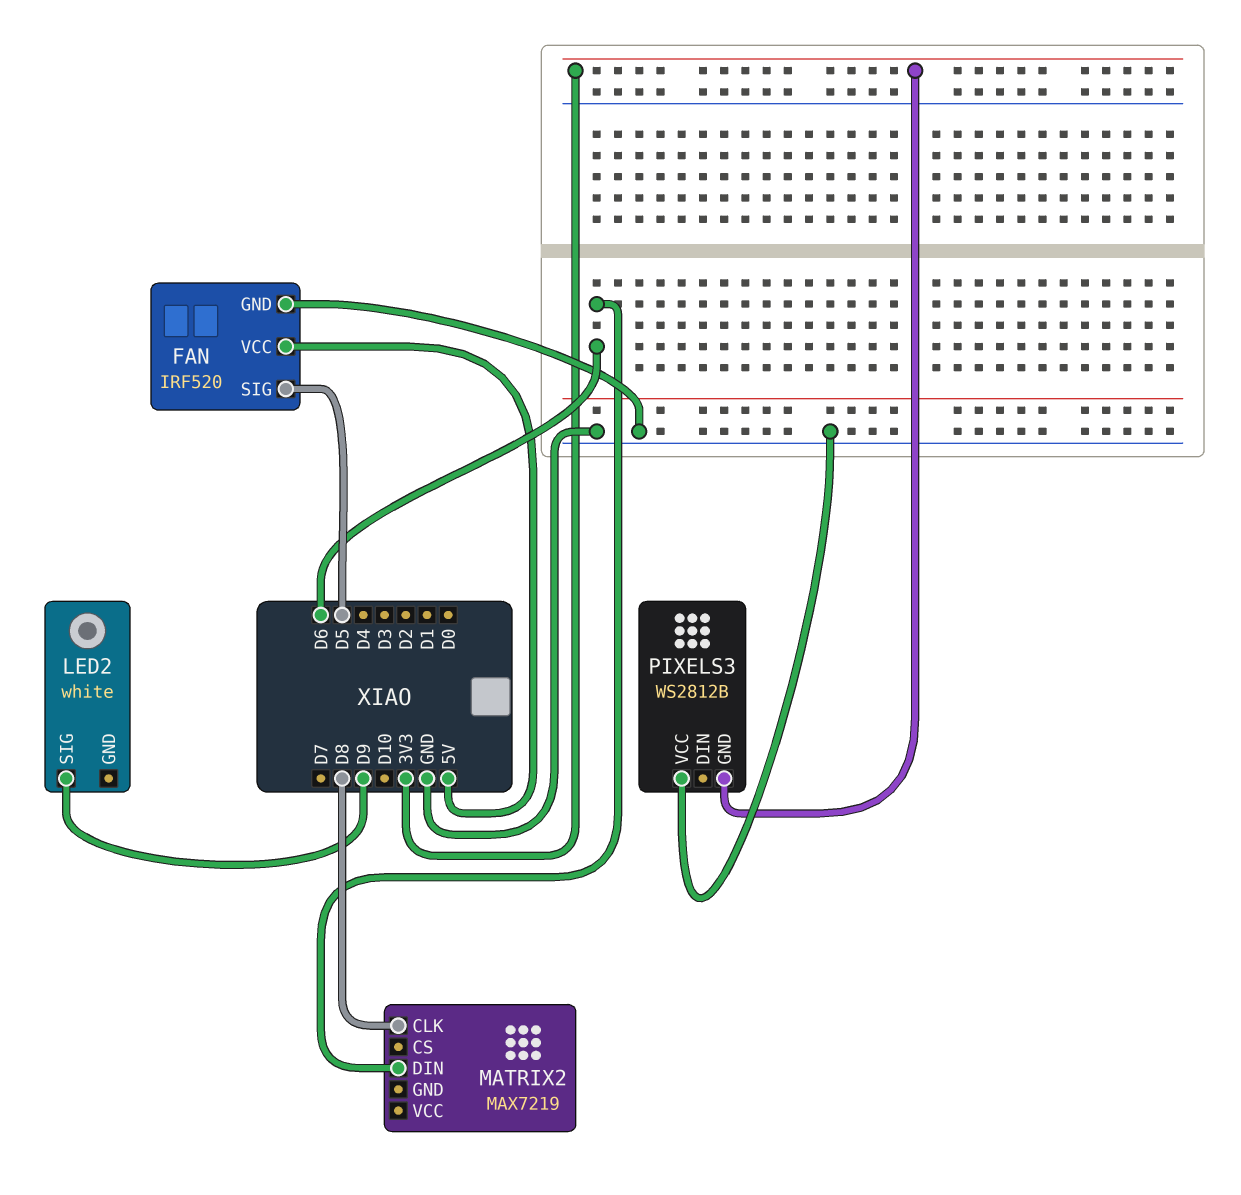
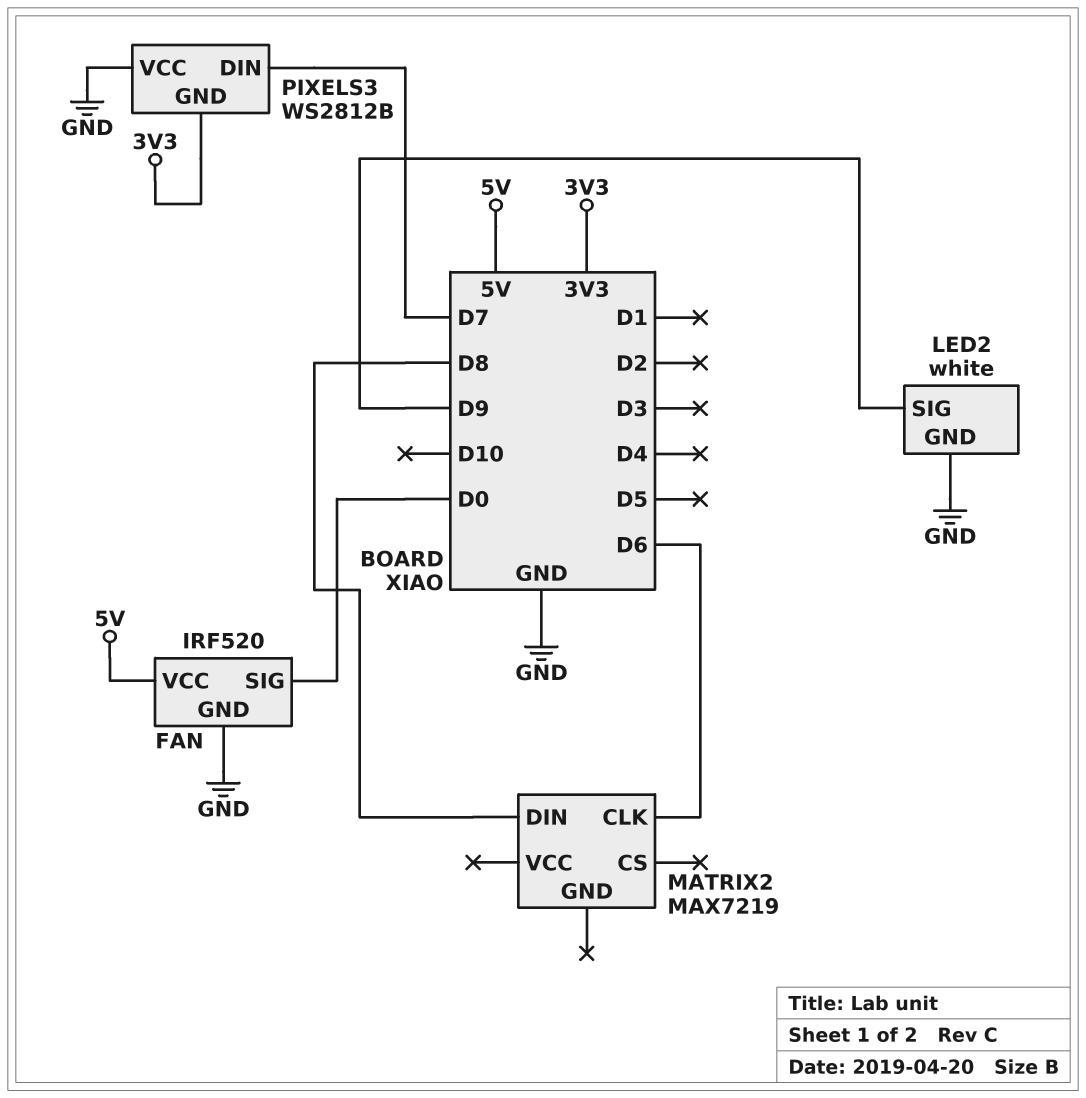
FAN pin SIG: D5 -> D0
LED2 pin GND: none -> GND
MATRIX2 pin CLK: D8 -> D6
MATRIX2 pin DIN: D6 -> D8
PIXELS3 pin DIN: none -> D7

